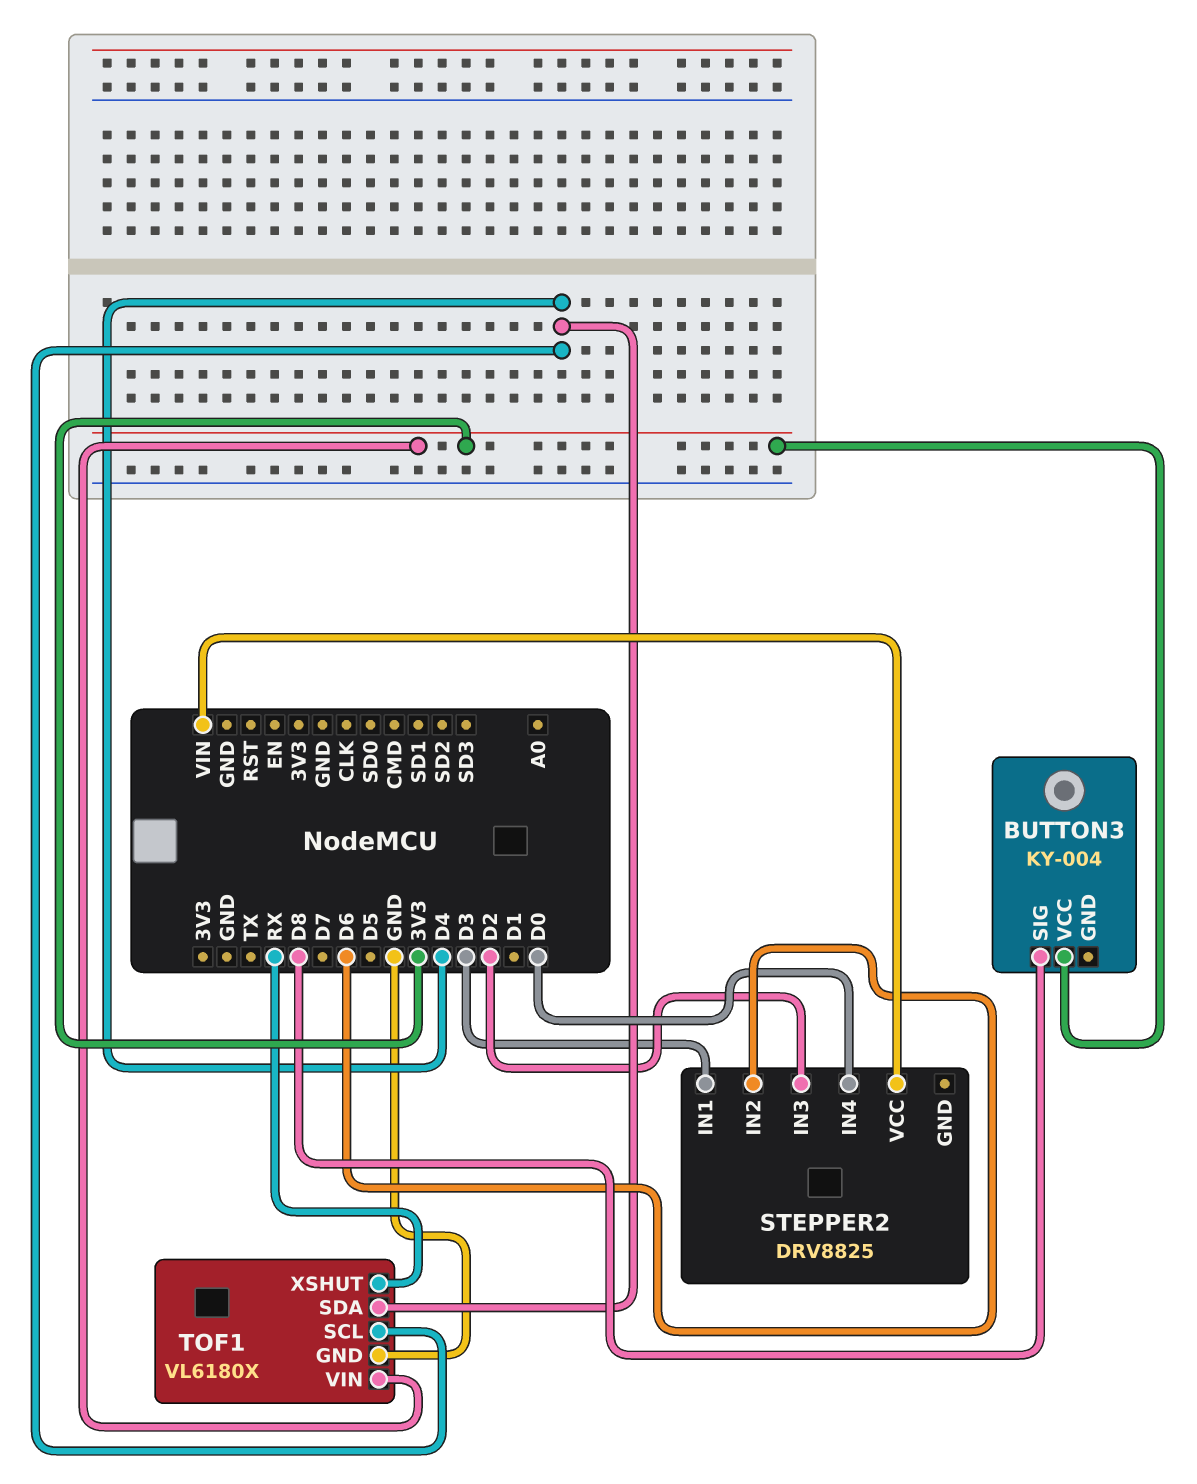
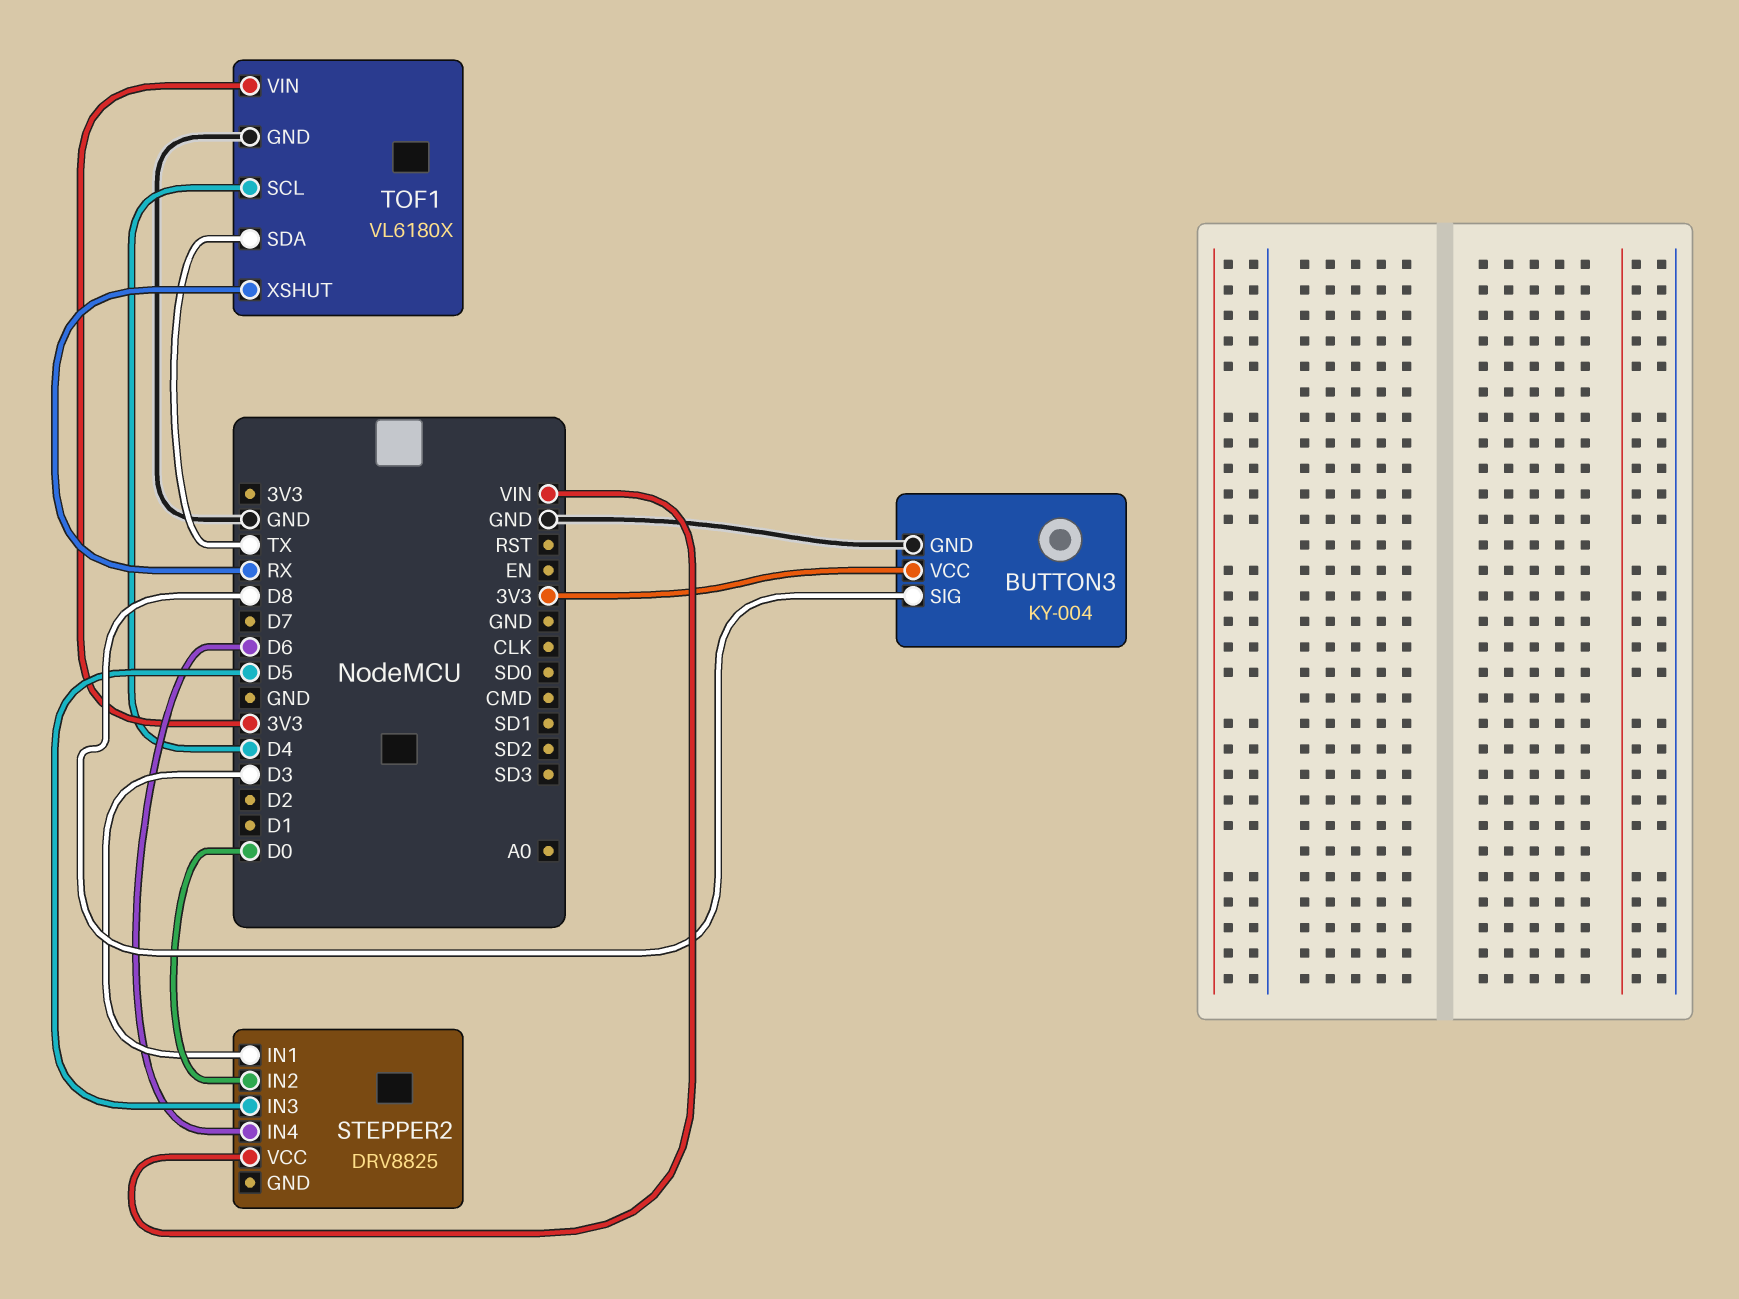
BUTTON3 pin GND: none -> GND
STEPPER2 pin IN2: D6 -> D0
STEPPER2 pin IN3: D2 -> D5
STEPPER2 pin IN4: D0 -> D6
TOF1 pin SDA: D4 -> TX

